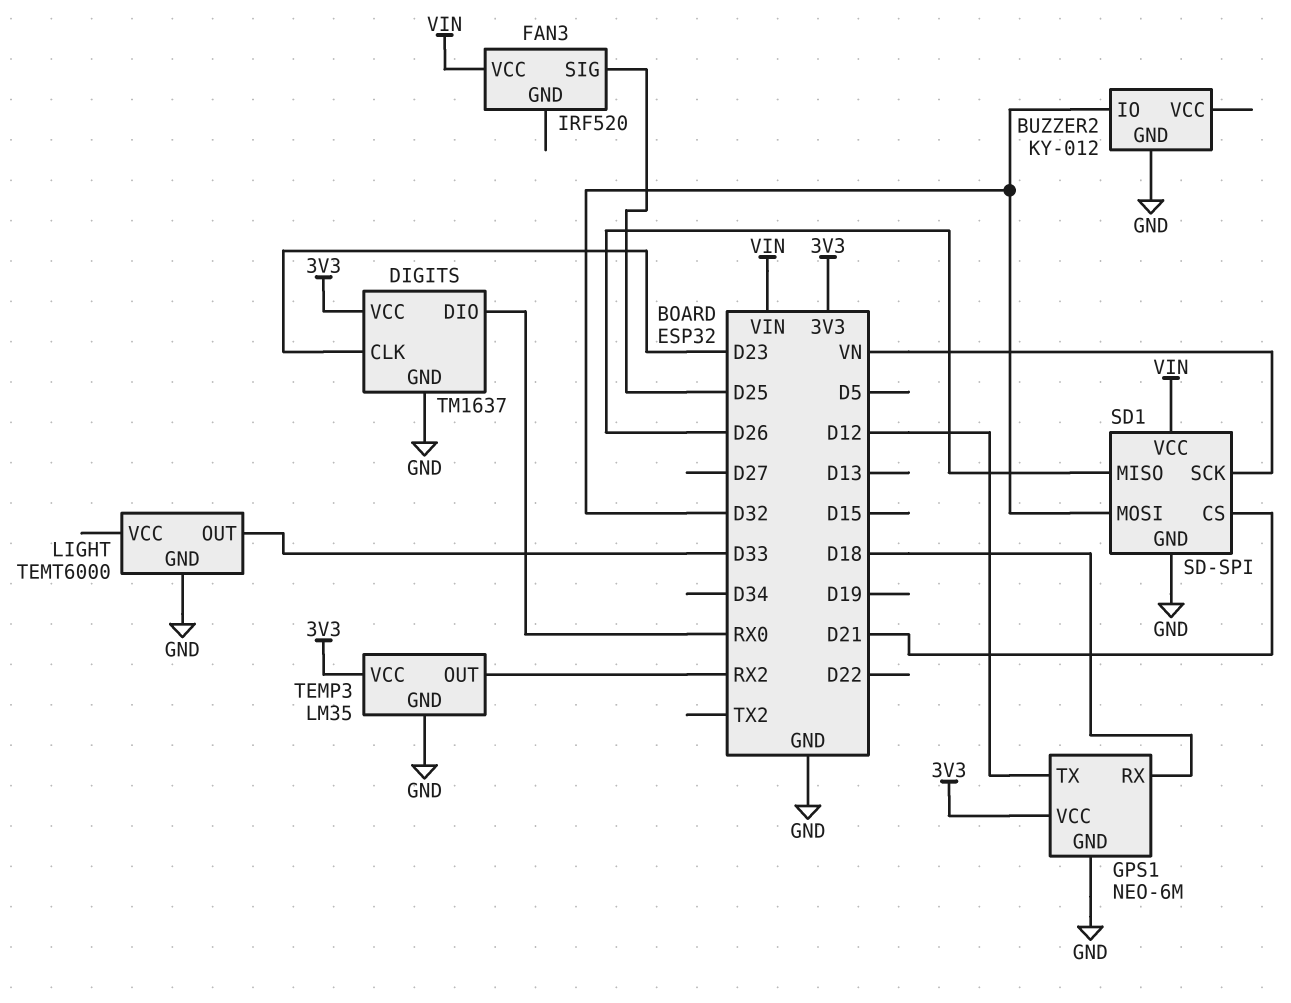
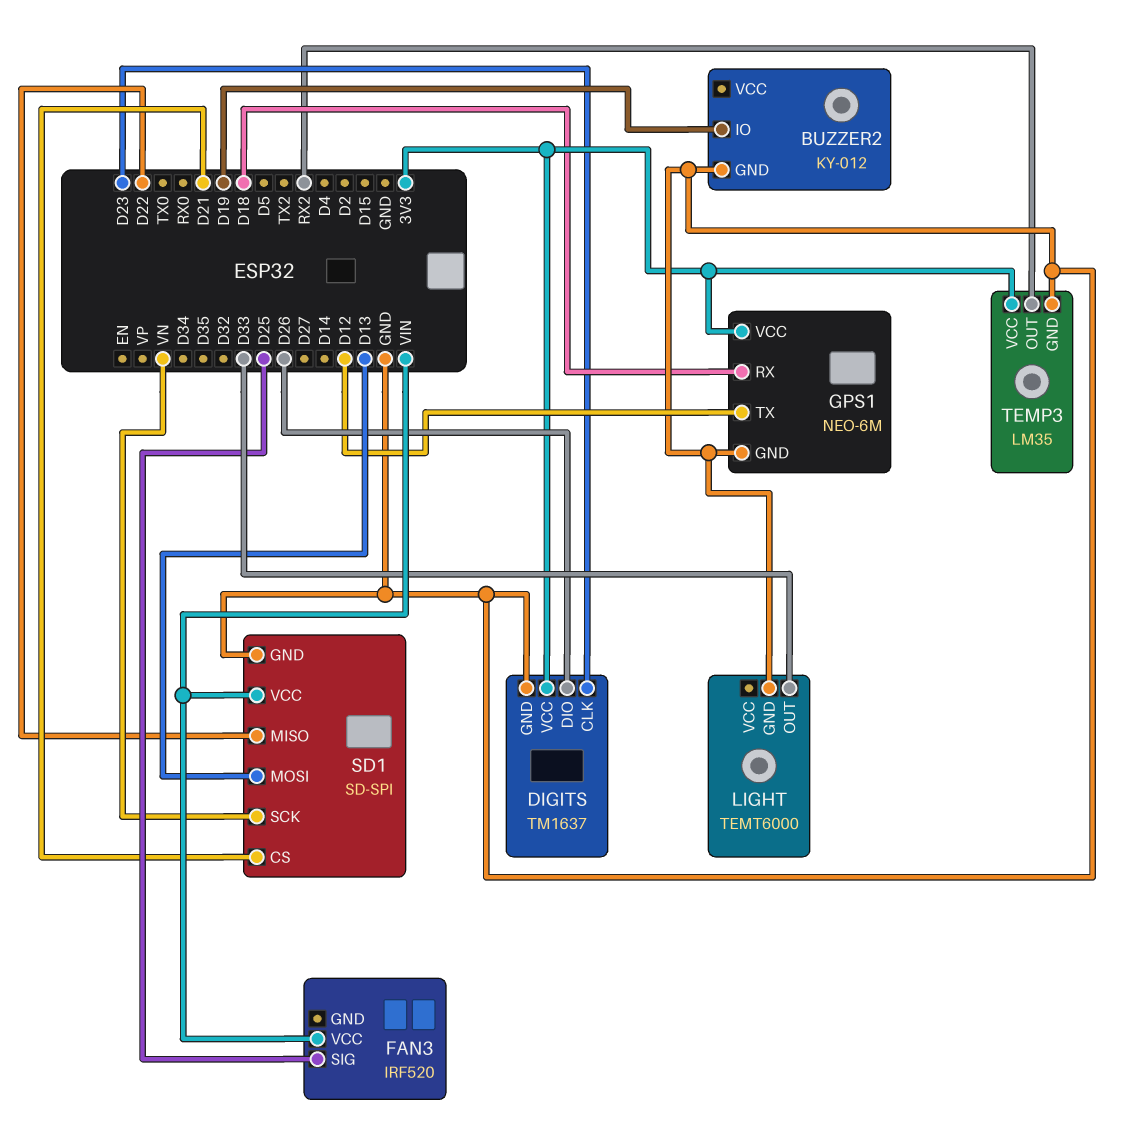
BUZZER2 pin IO: D32 -> D19
DIGITS pin DIO: RX0 -> D26
SD1 pin MISO: D26 -> D22
SD1 pin MOSI: D32 -> D13

